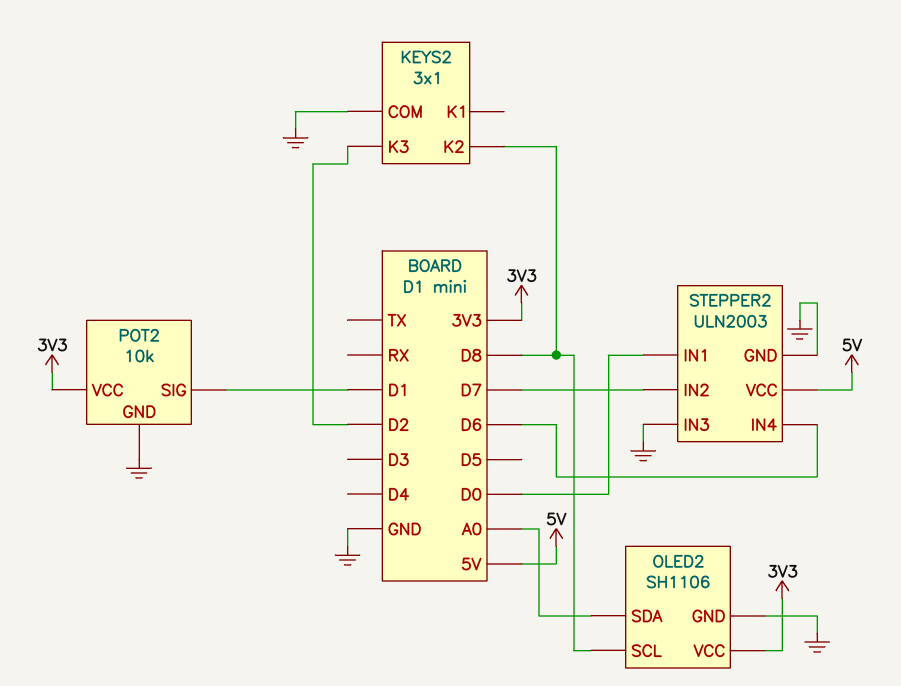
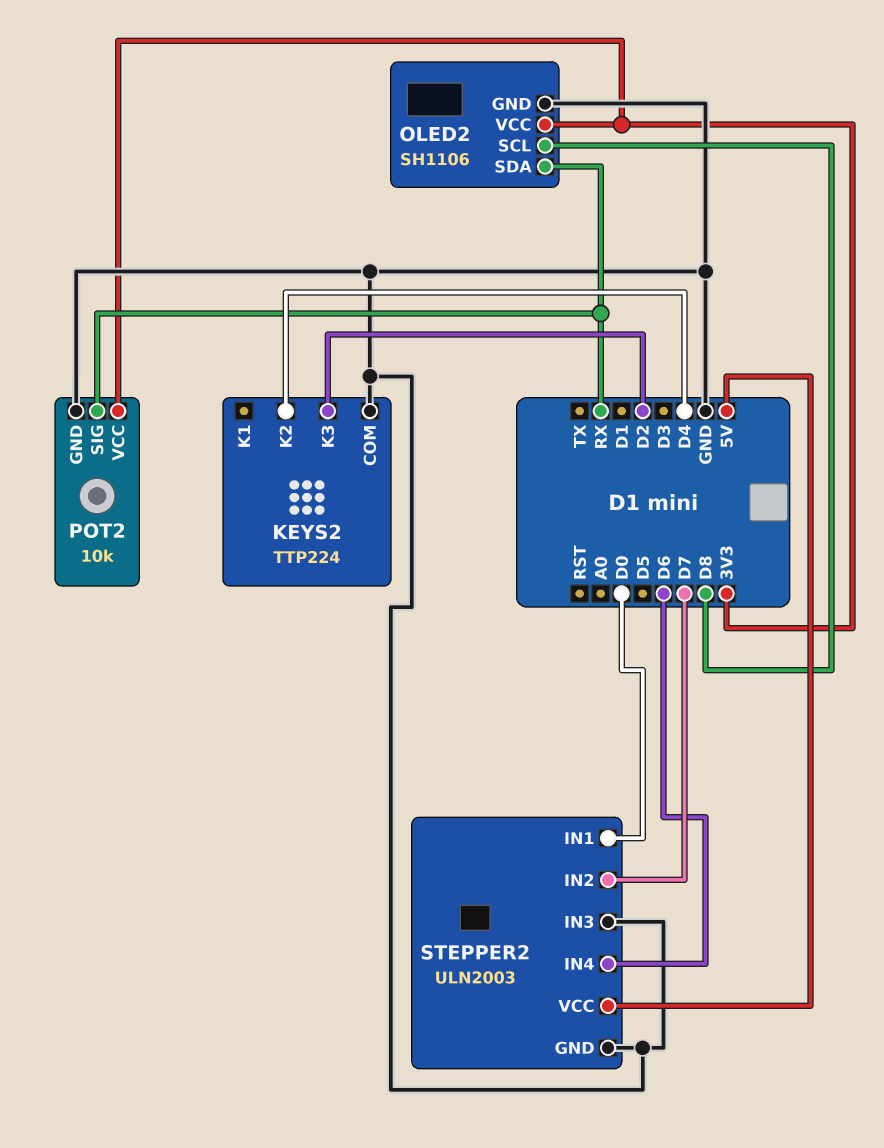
KEYS2: 3x1 -> TTP224
KEYS2 pin K2: D8 -> D4
OLED2 pin SDA: A0 -> RX
POT2 pin SIG: D1 -> RX

